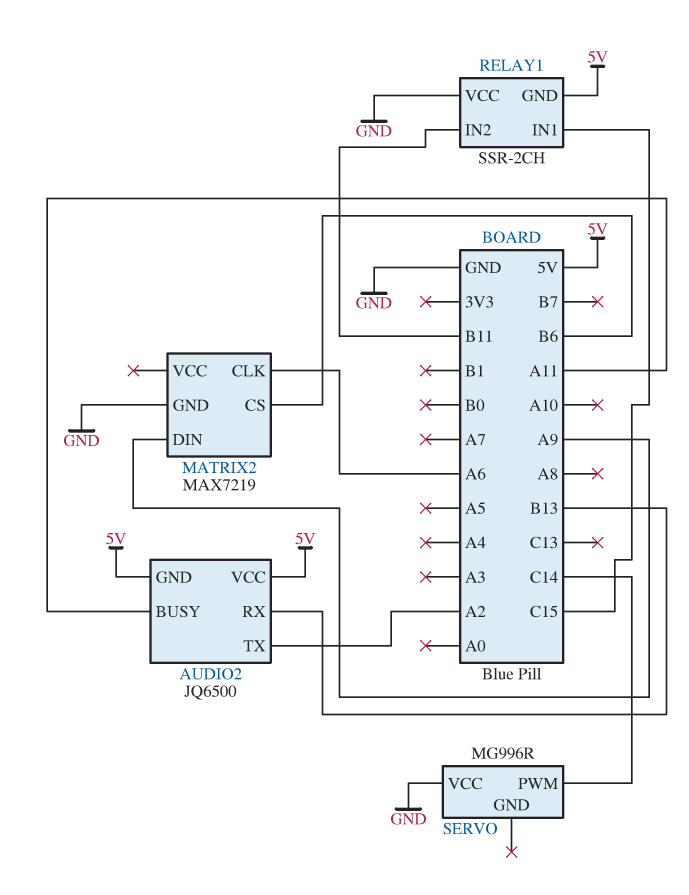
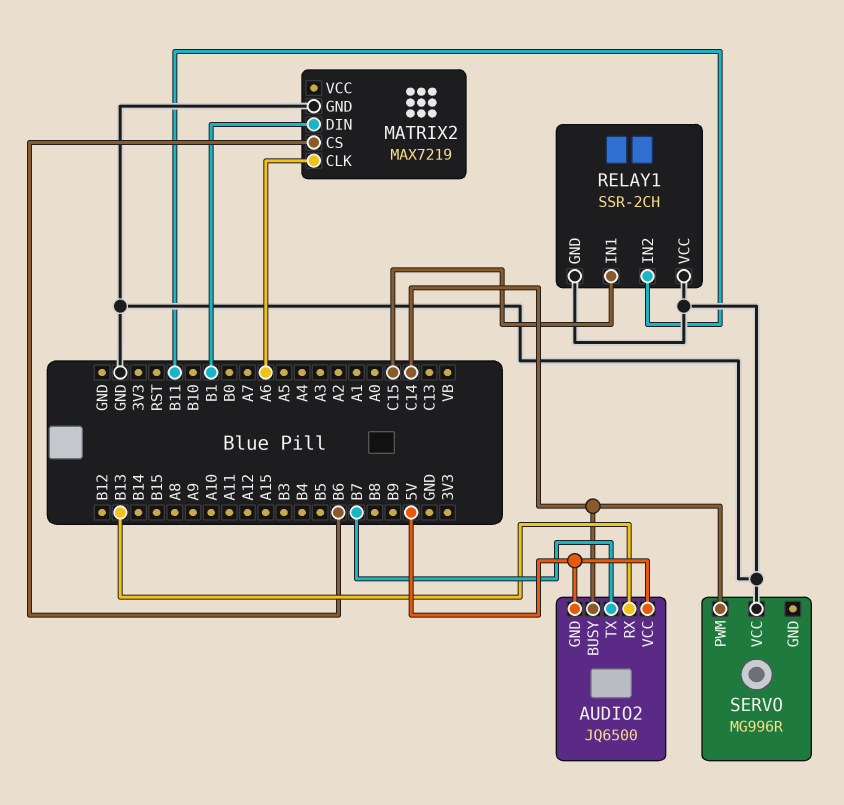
AUDIO2 pin BUSY: A11 -> C14
AUDIO2 pin TX: A2 -> B7
MATRIX2 pin DIN: A9 -> B1
RELAY1 pin GND: 5V -> GND

